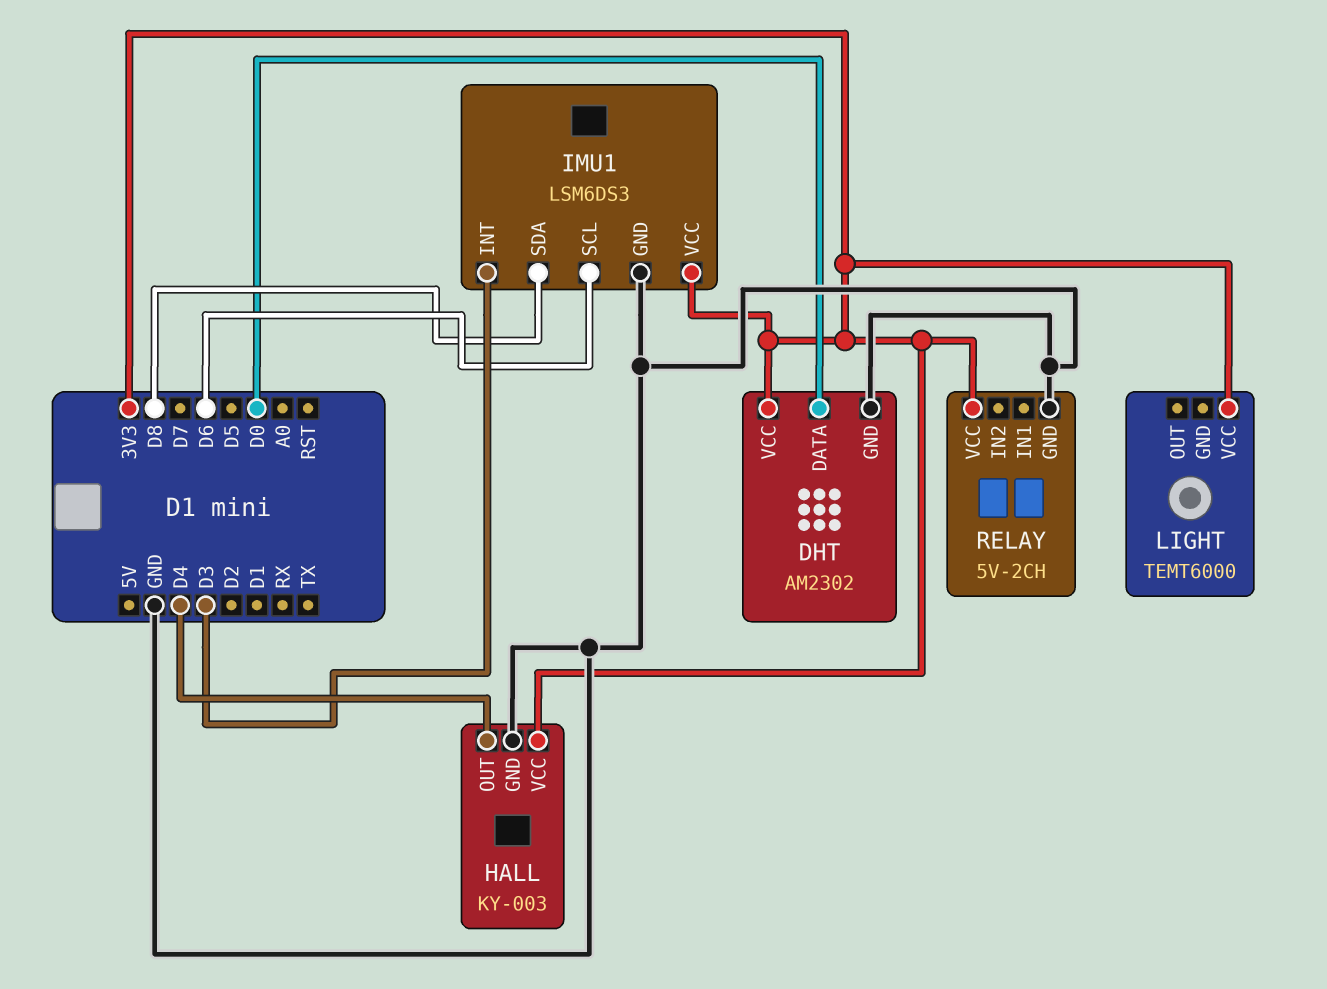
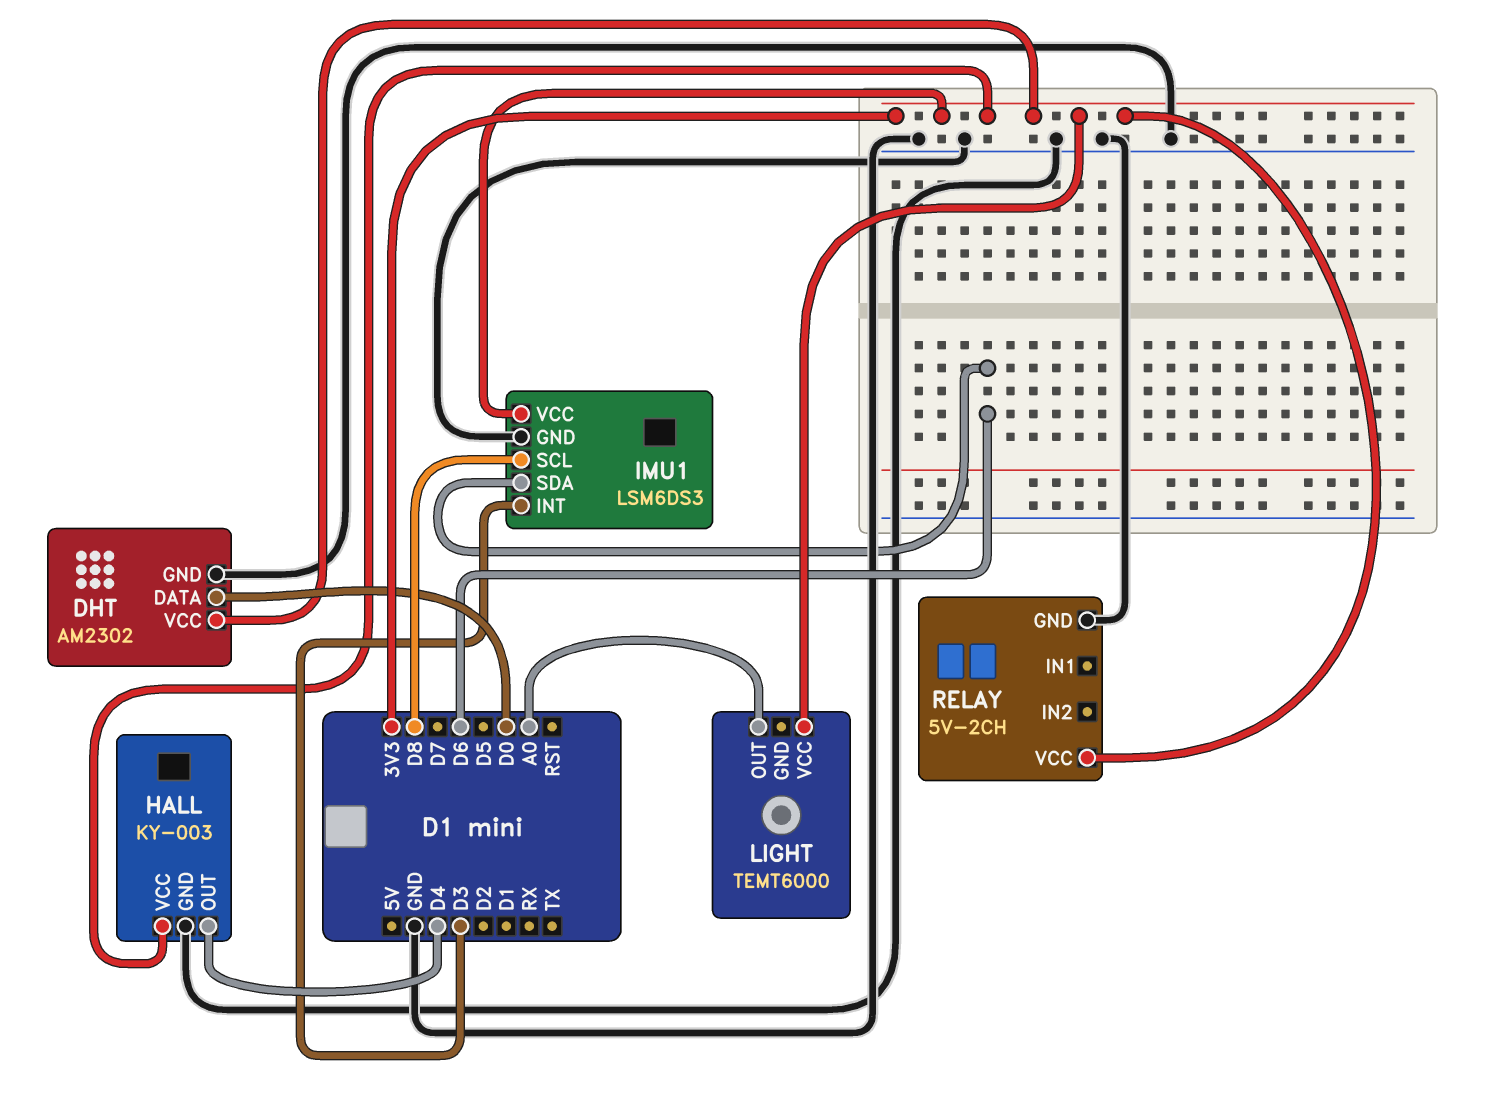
IMU1 pin SCL: D6 -> D8
IMU1 pin SDA: D8 -> D6
LIGHT pin OUT: none -> A0

